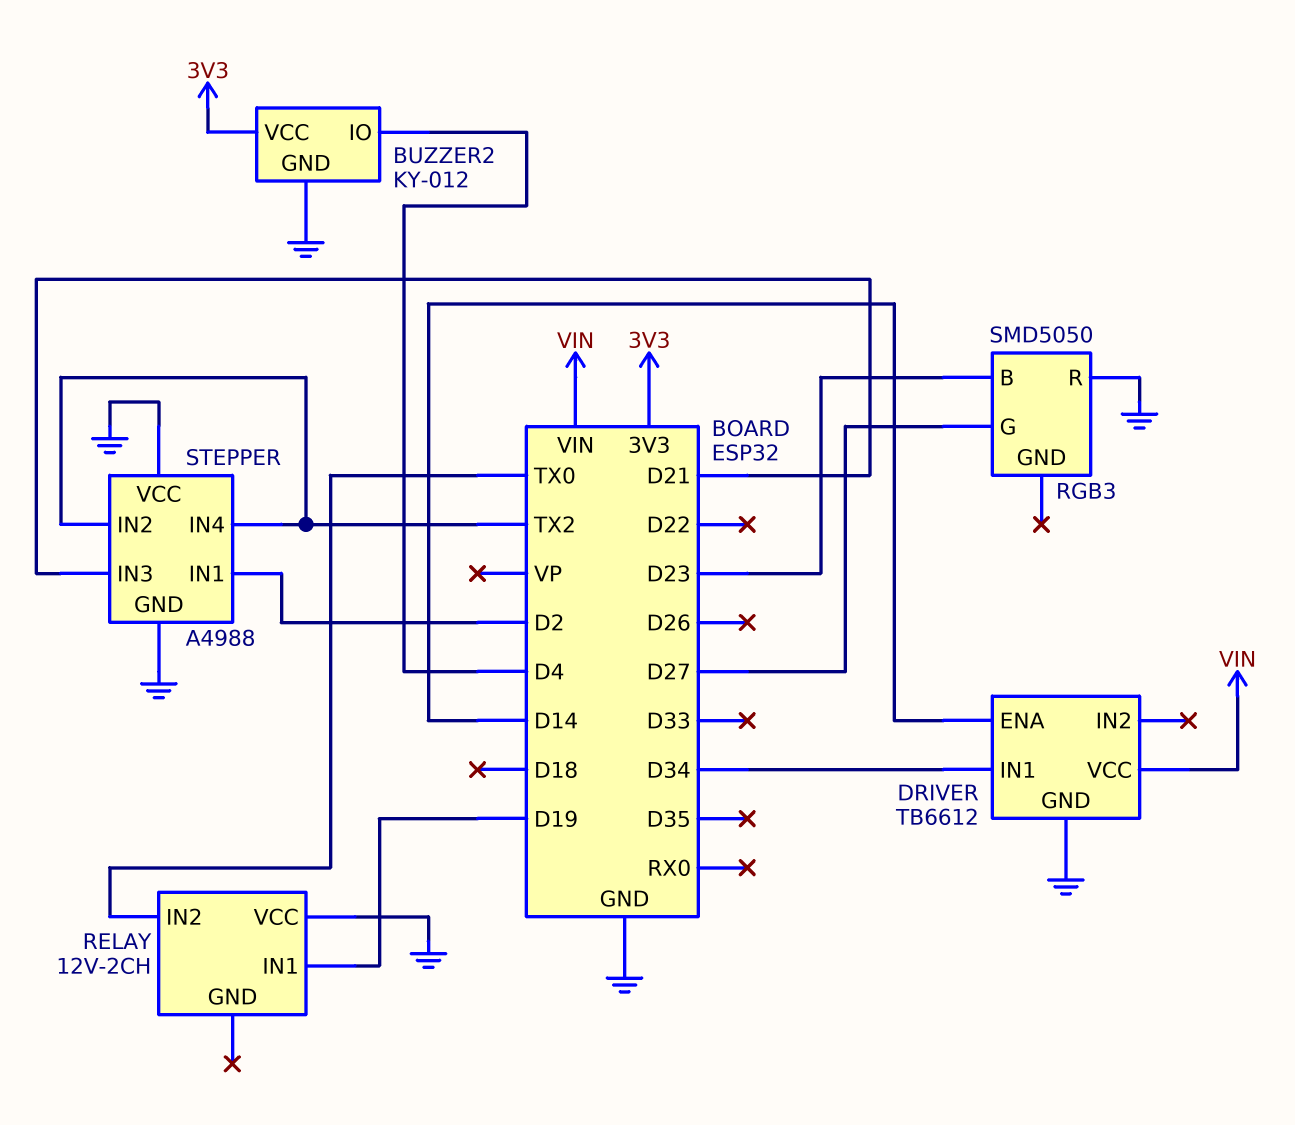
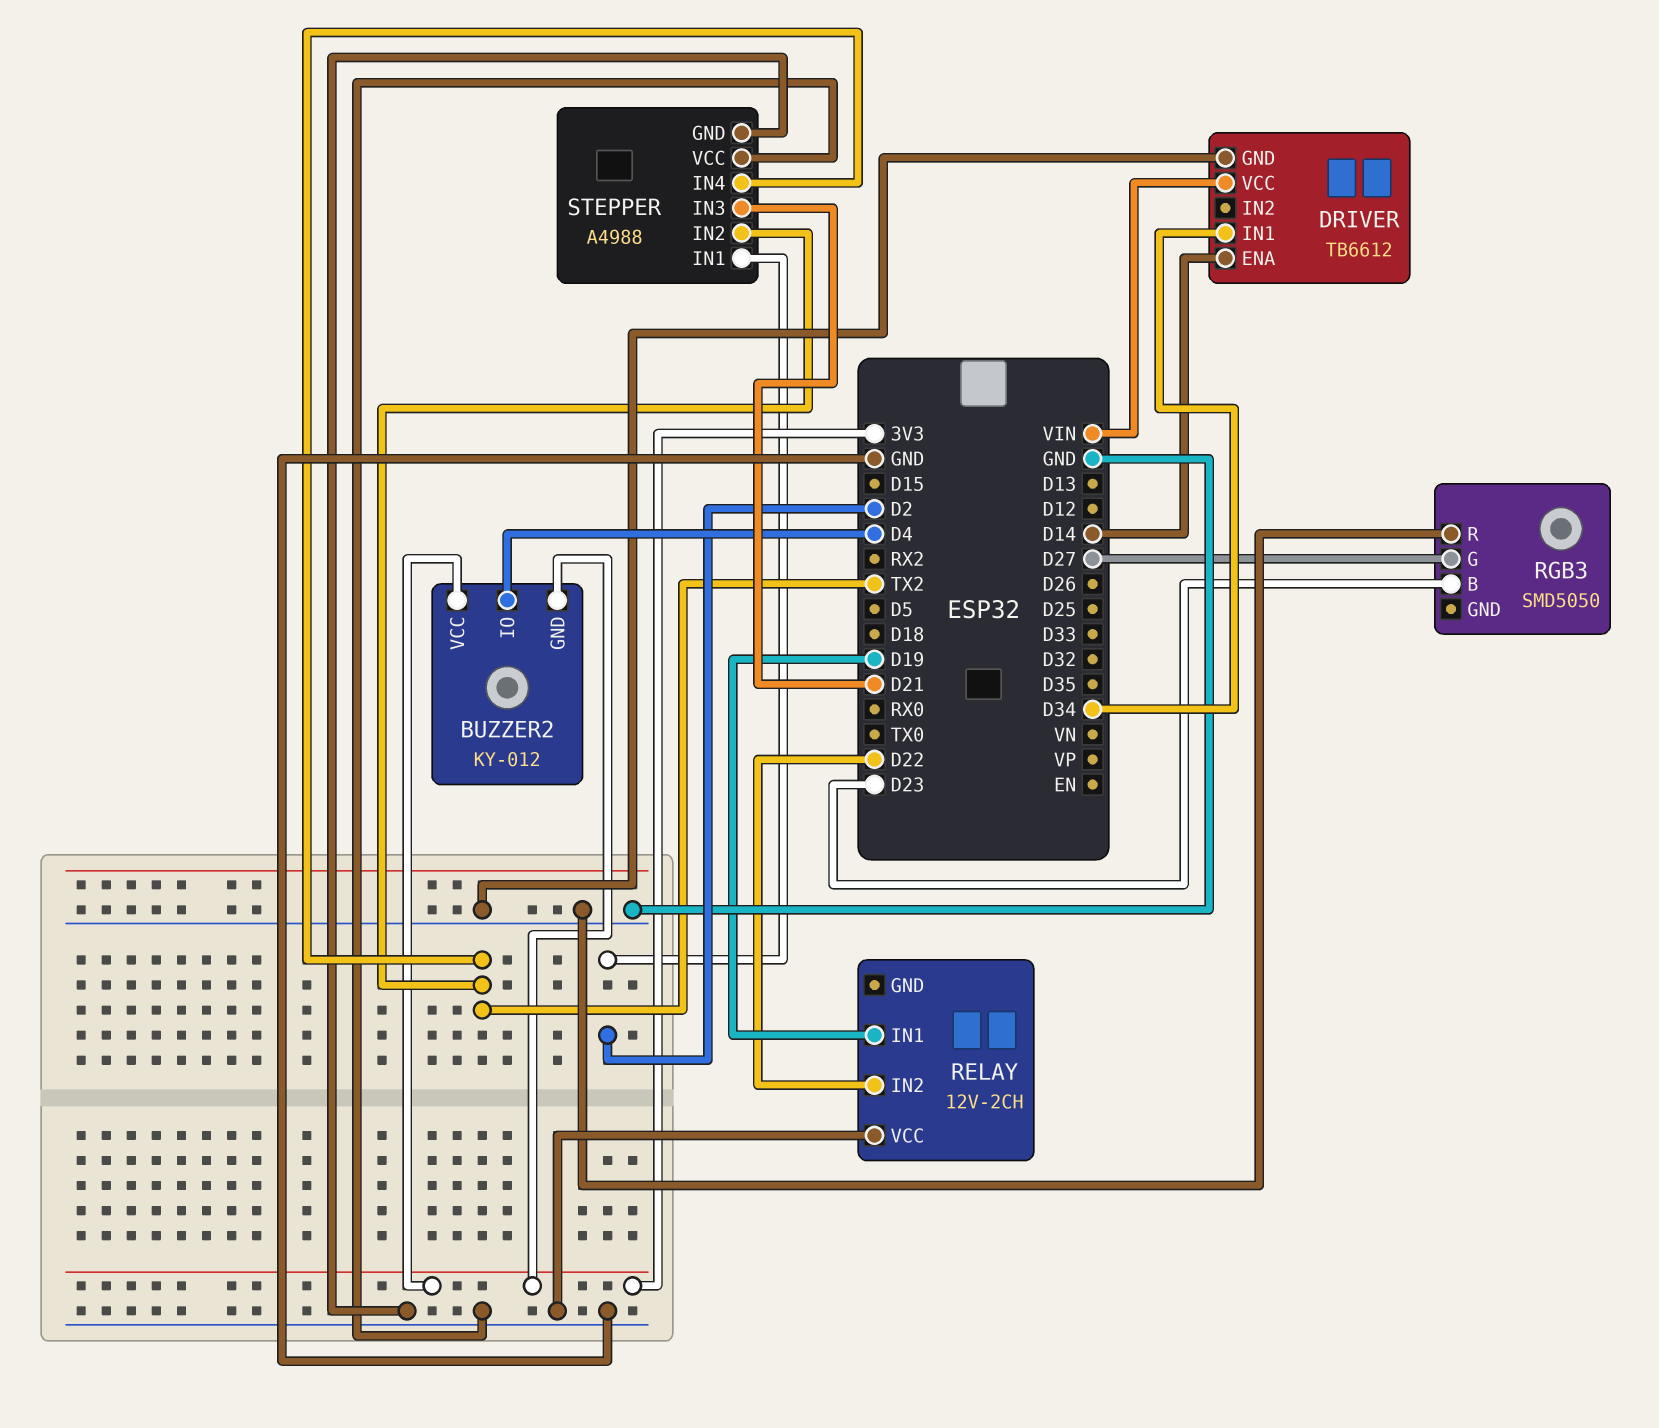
BUZZER2 pin GND: GND -> 3V3
RELAY pin IN2: TX0 -> D22

